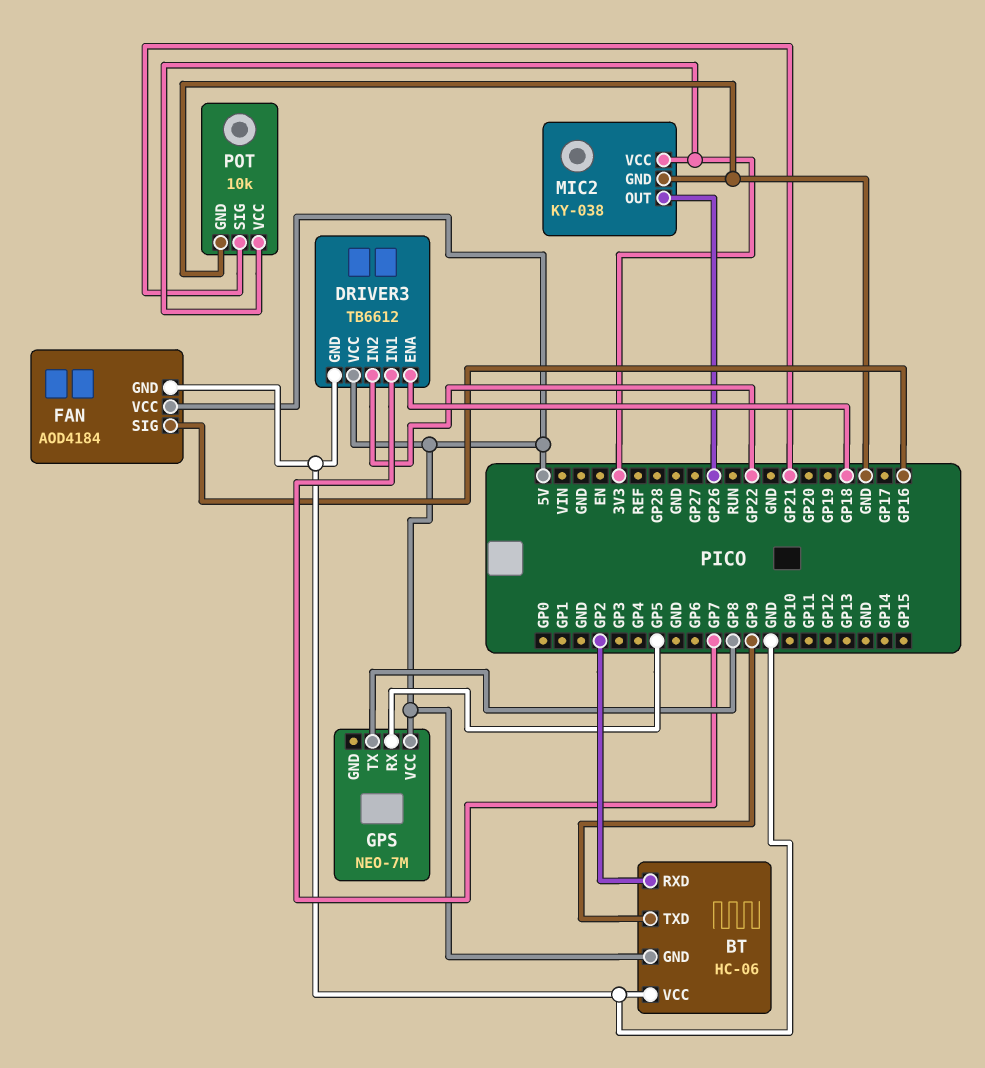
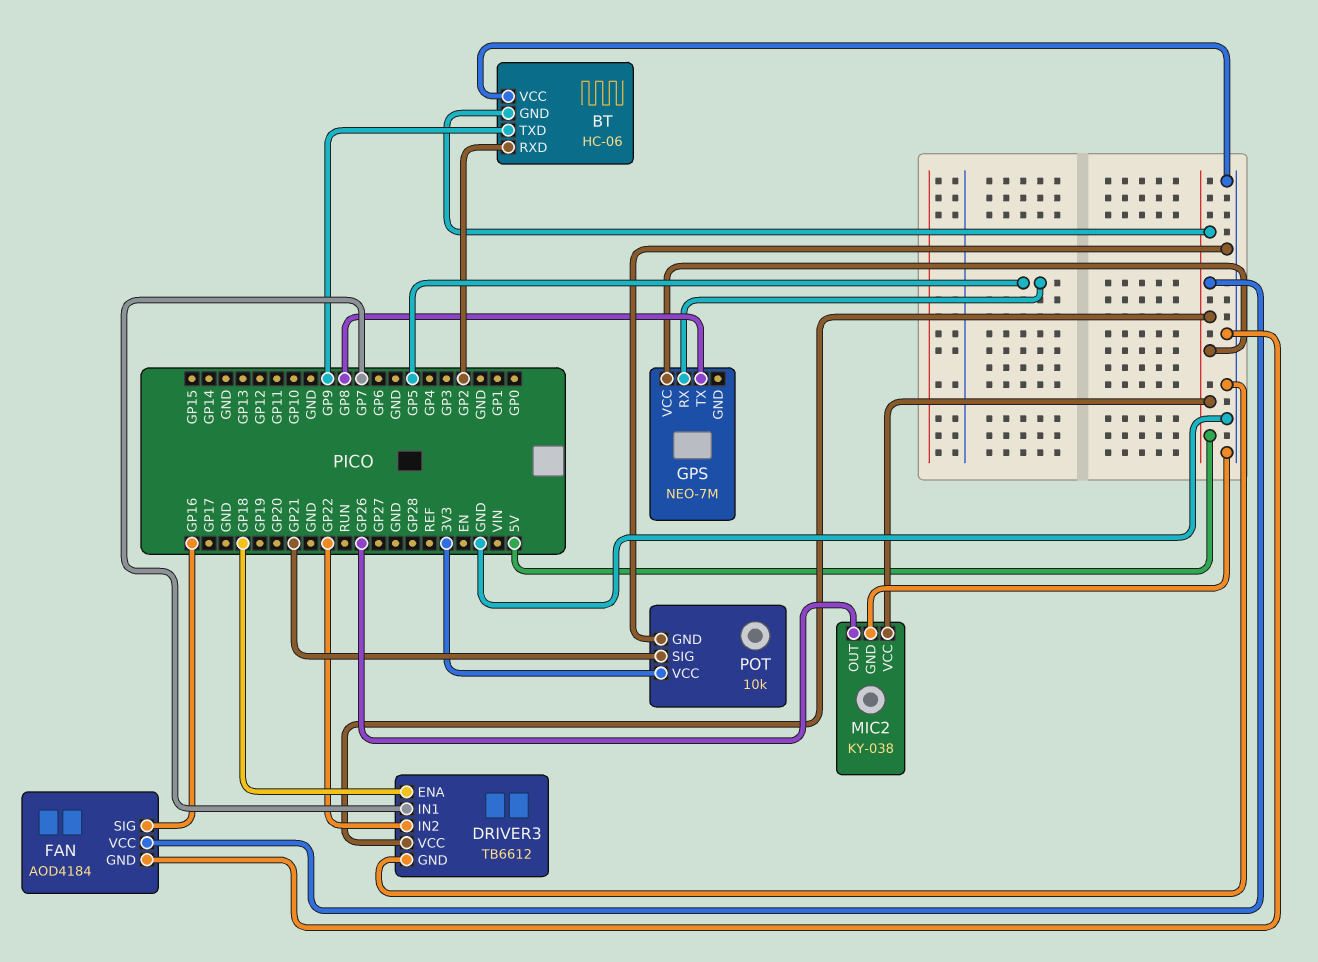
MIC2 pin VCC: 3V3 -> 5V

